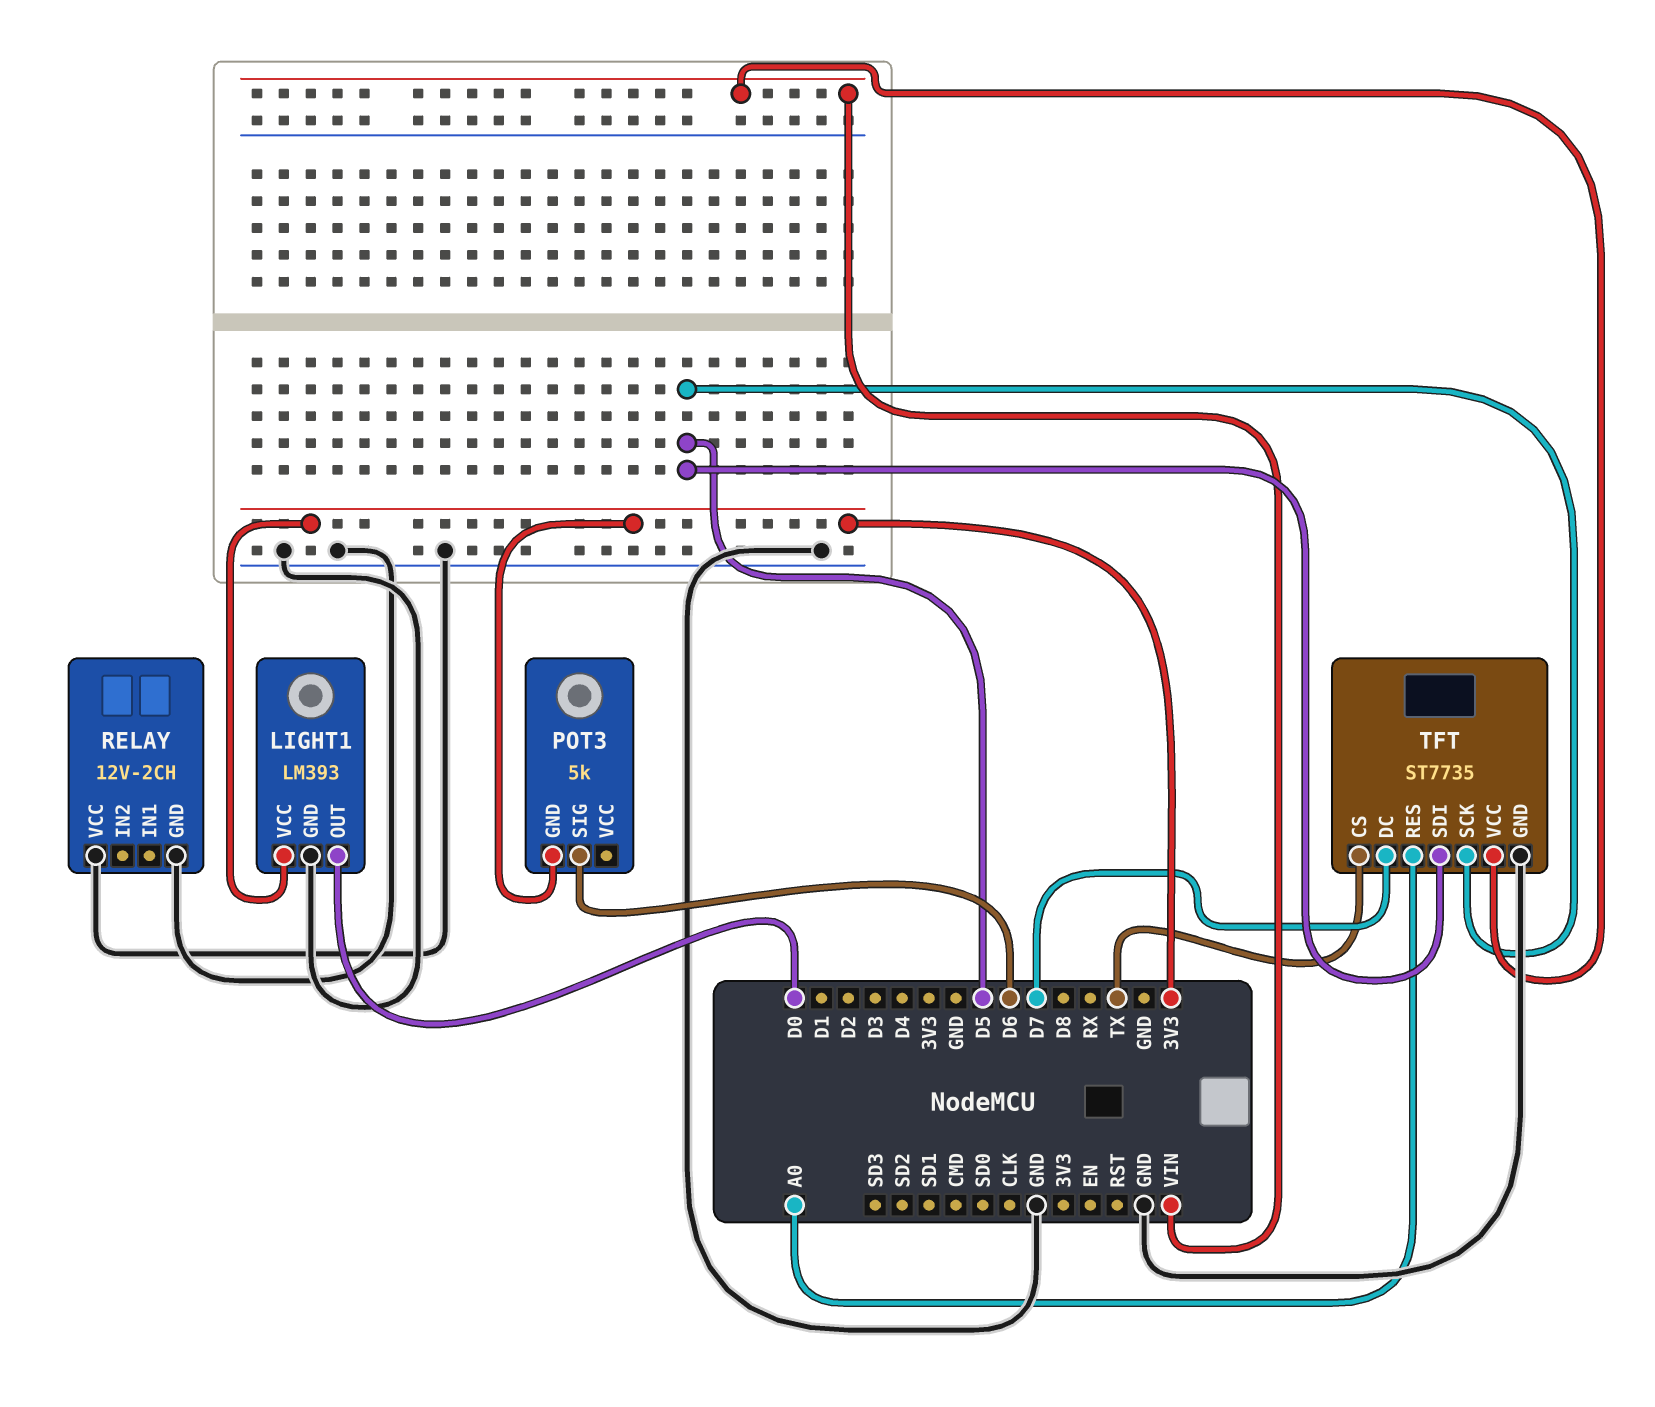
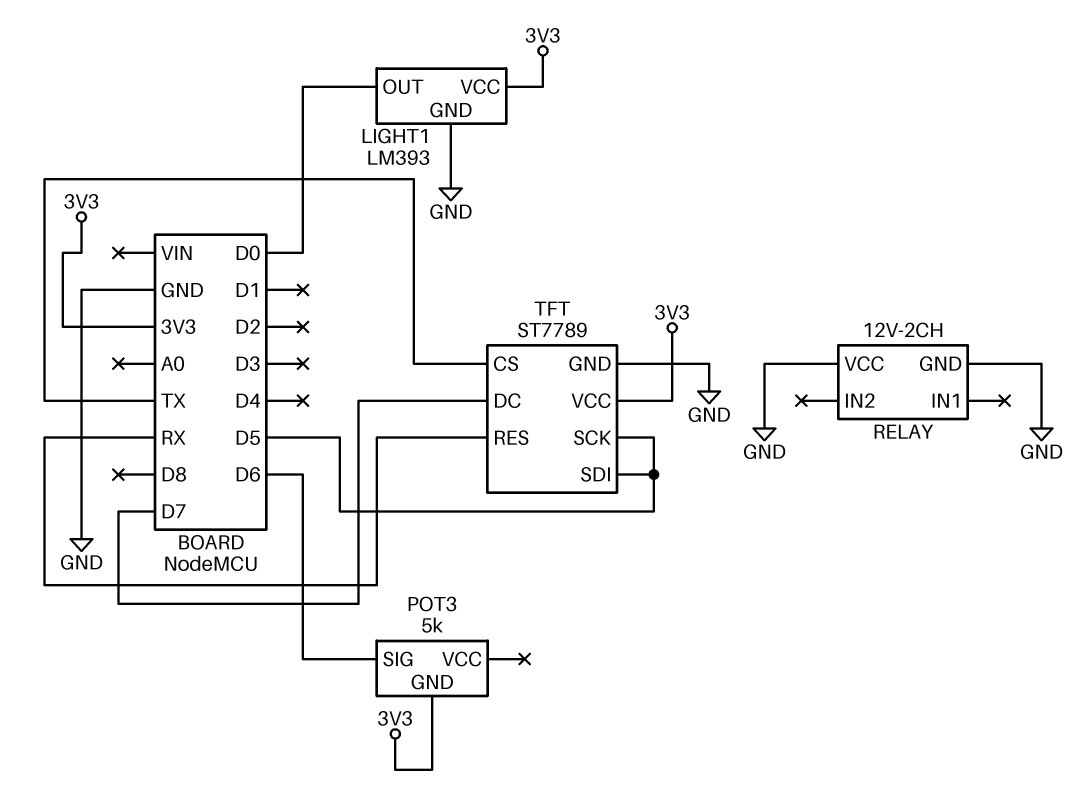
TFT: ST7735 -> ST7789
TFT pin RES: A0 -> RX
TFT pin VCC: VIN -> 3V3

